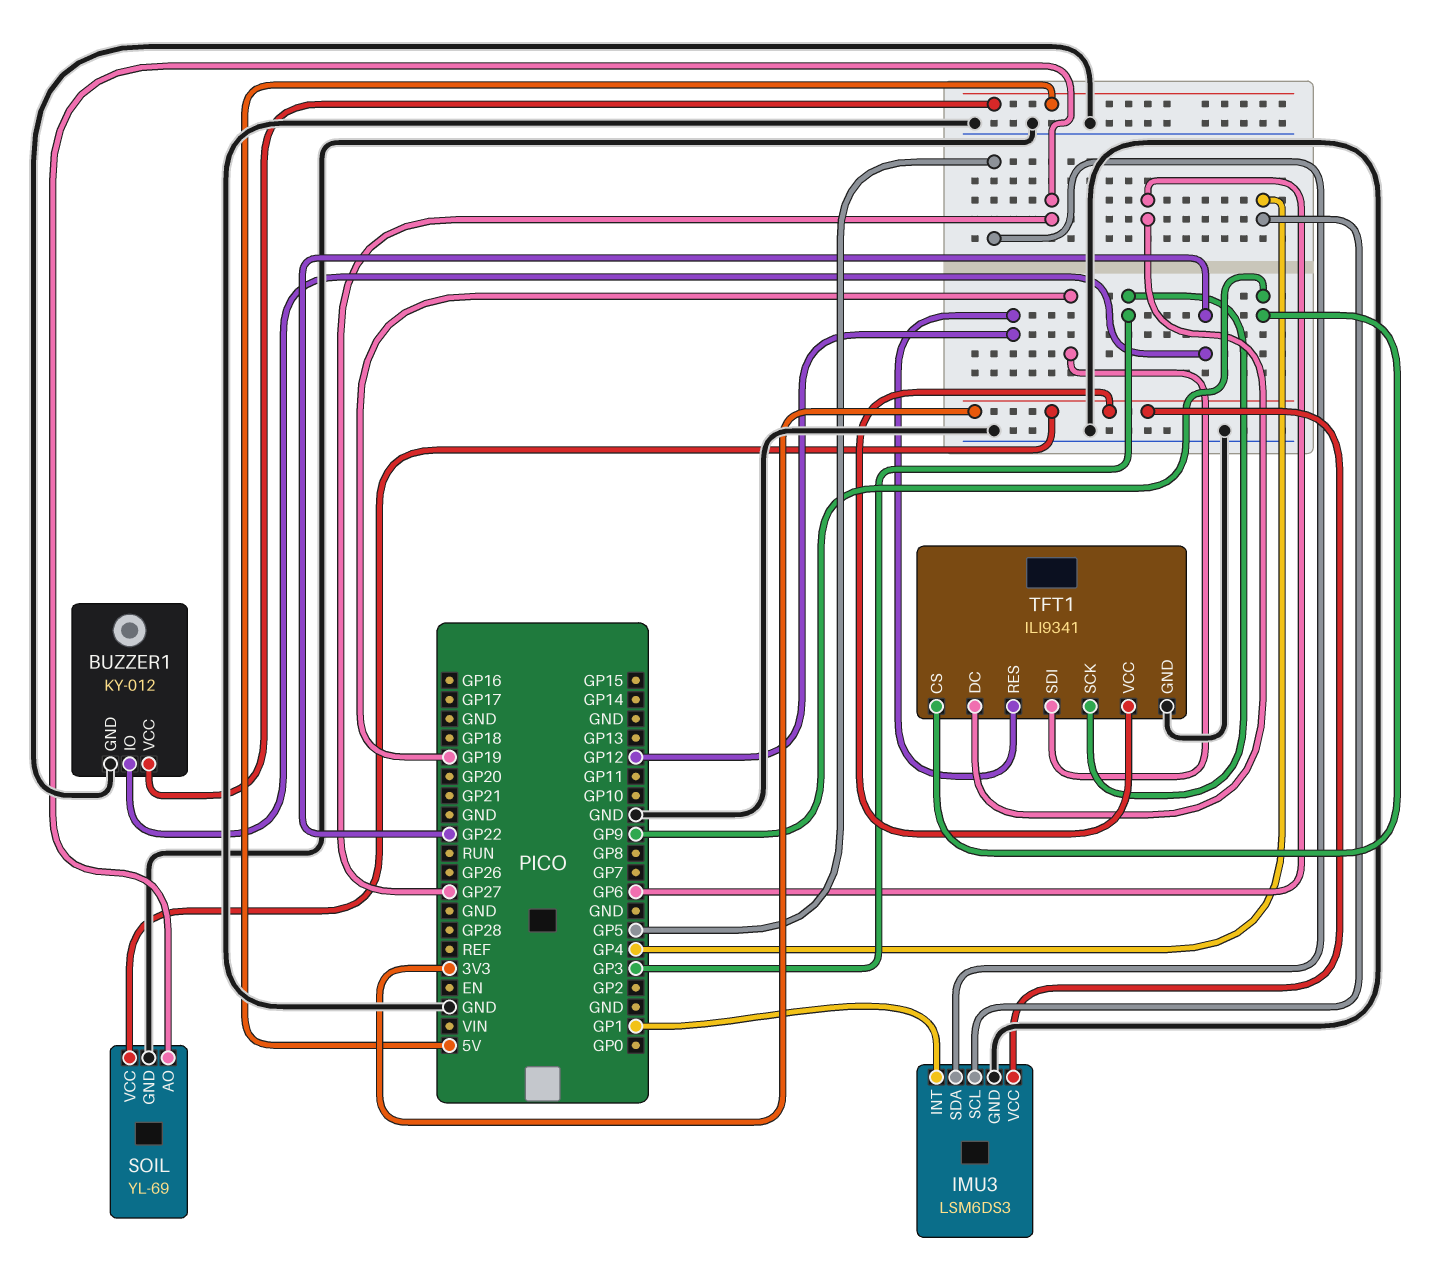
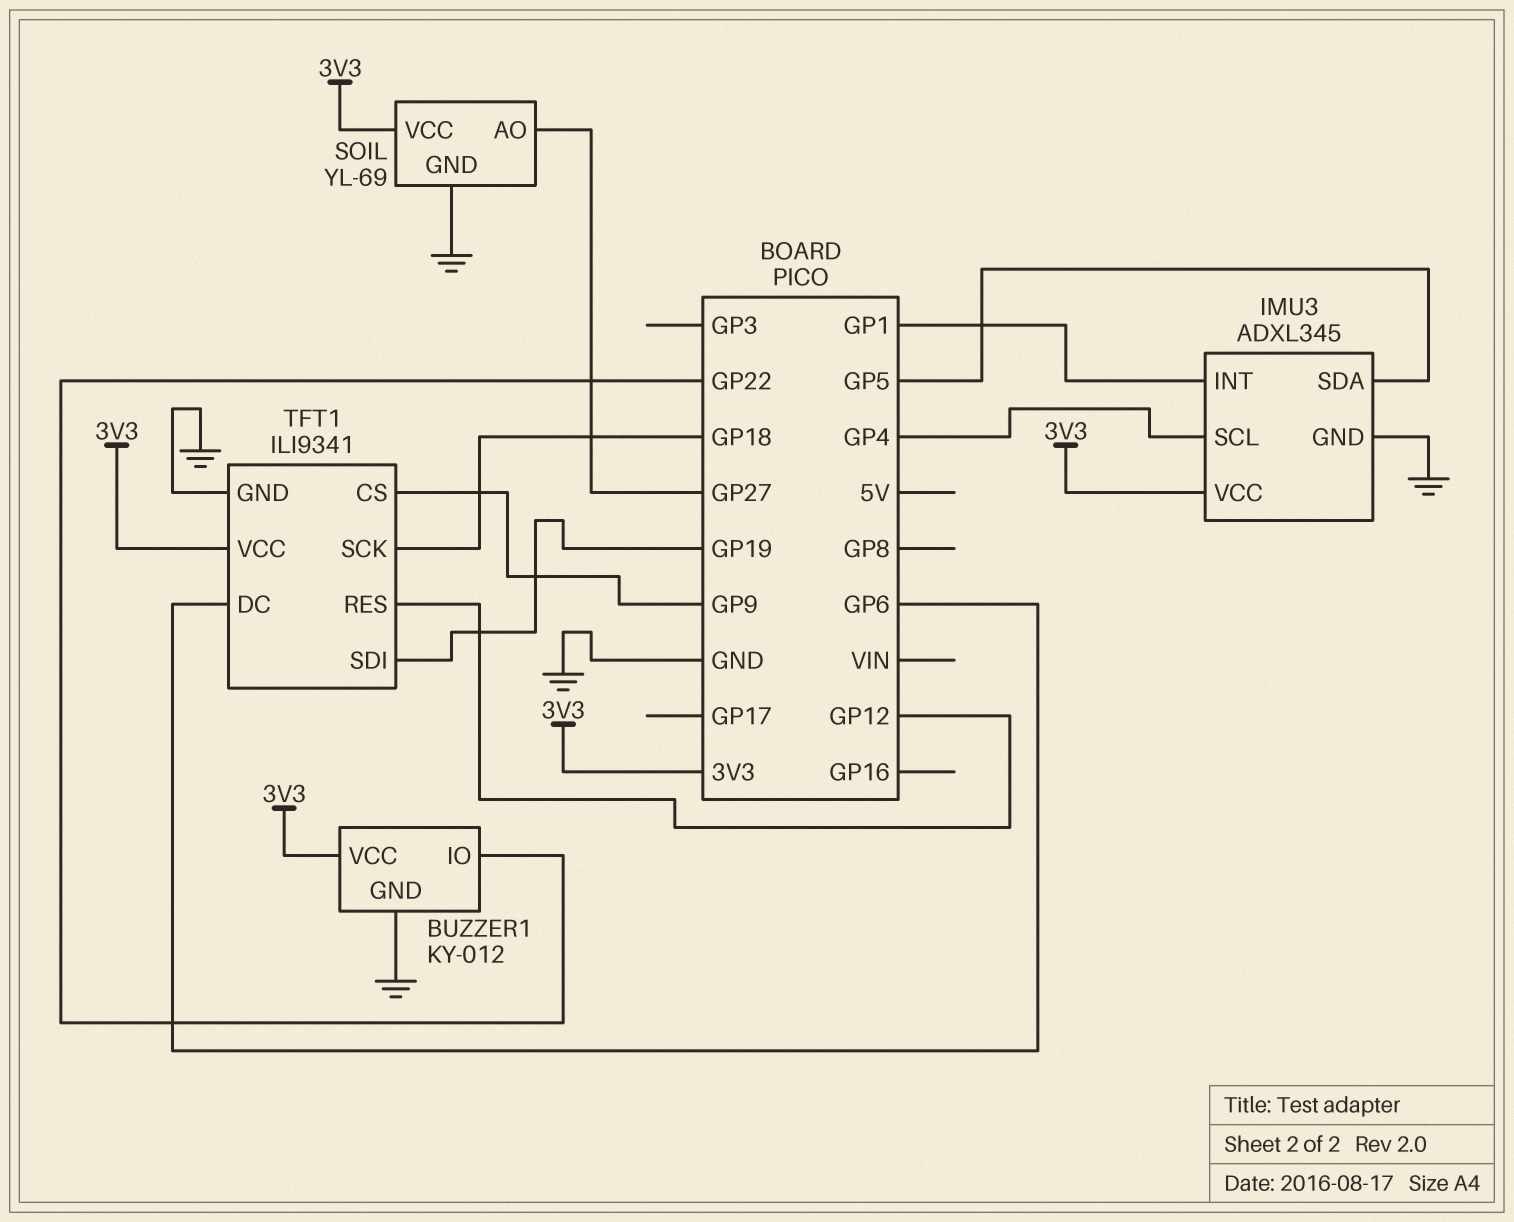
BUZZER1 pin VCC: 5V -> 3V3
IMU3: LSM6DS3 -> ADXL345
TFT1 pin SCK: GP3 -> GP18

